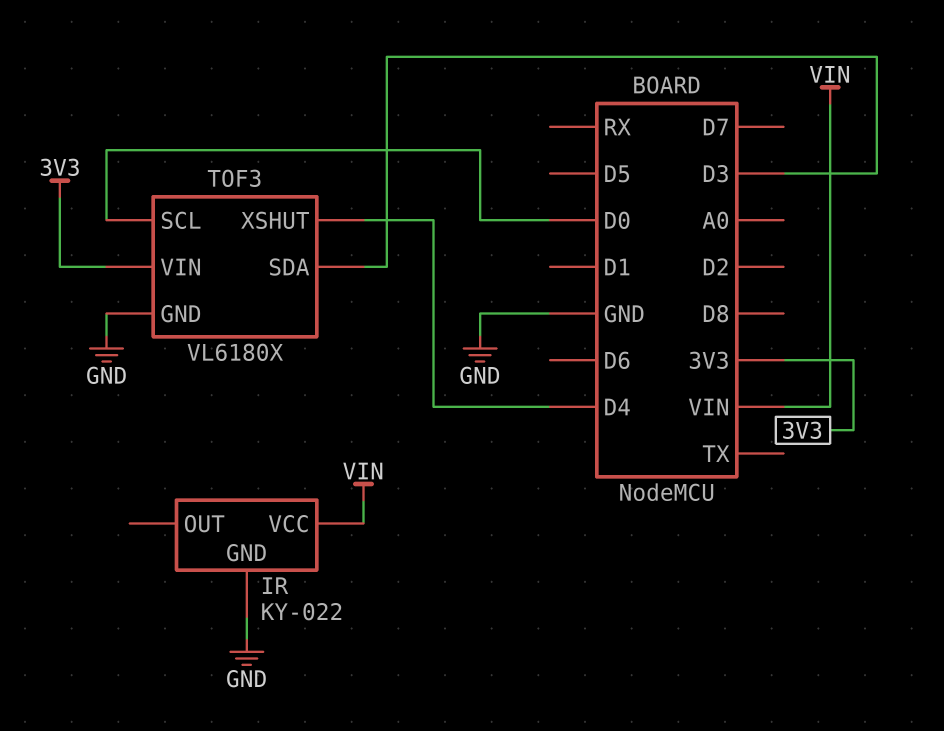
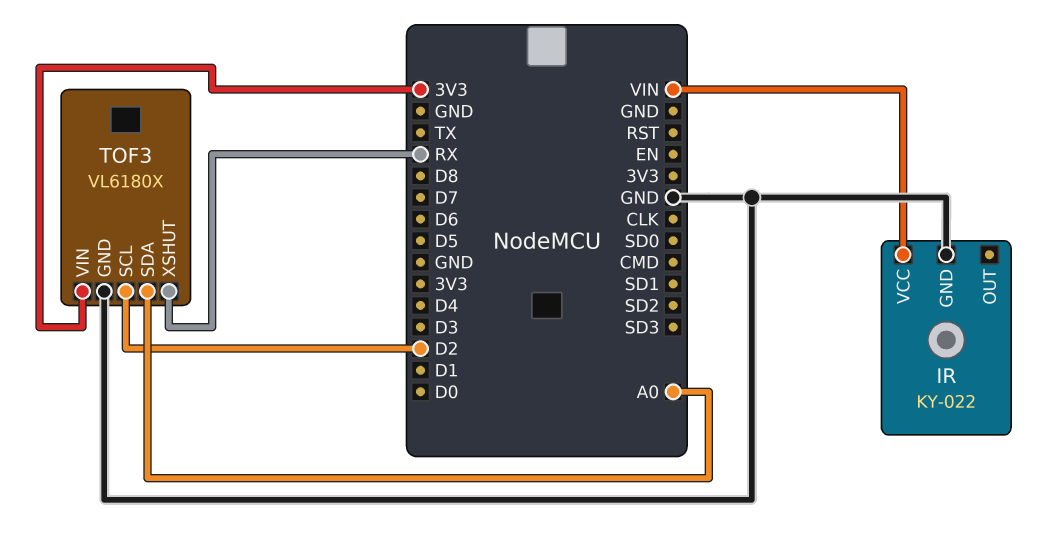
TOF3 pin SCL: D0 -> D2
TOF3 pin SDA: D3 -> A0
TOF3 pin XSHUT: D4 -> RX

